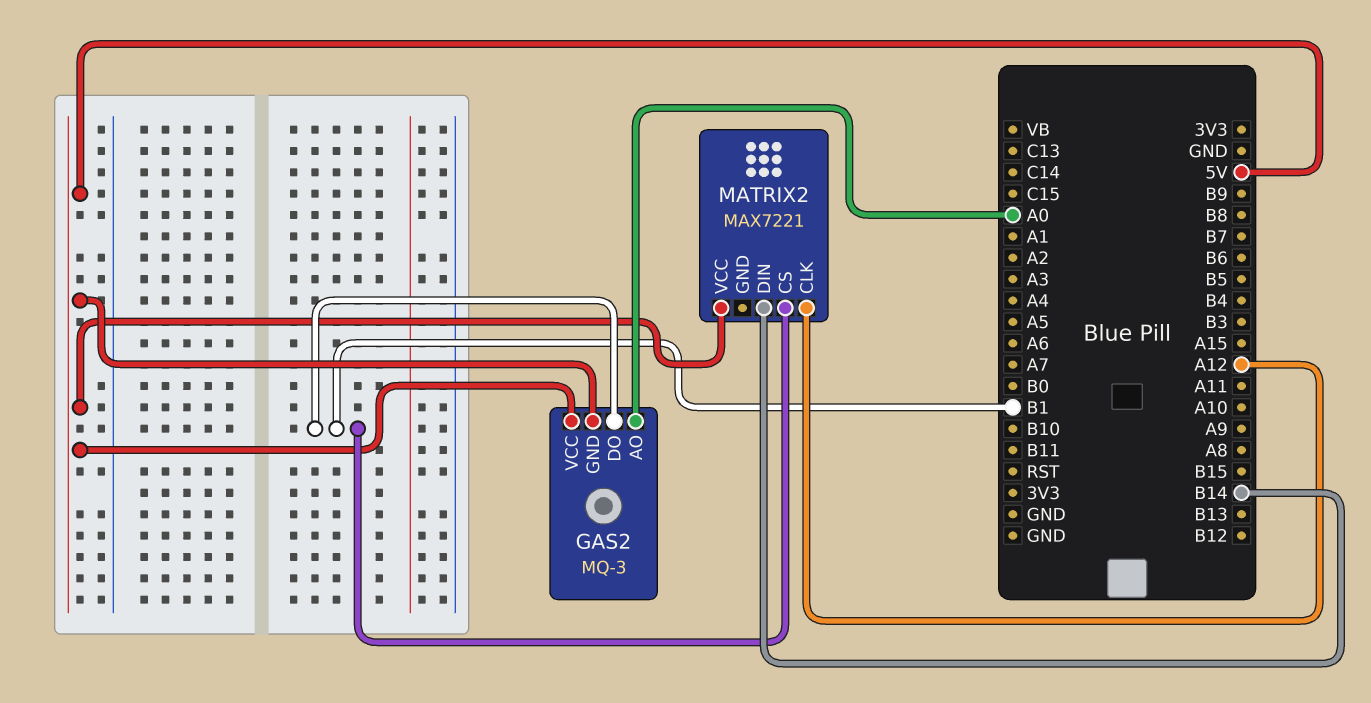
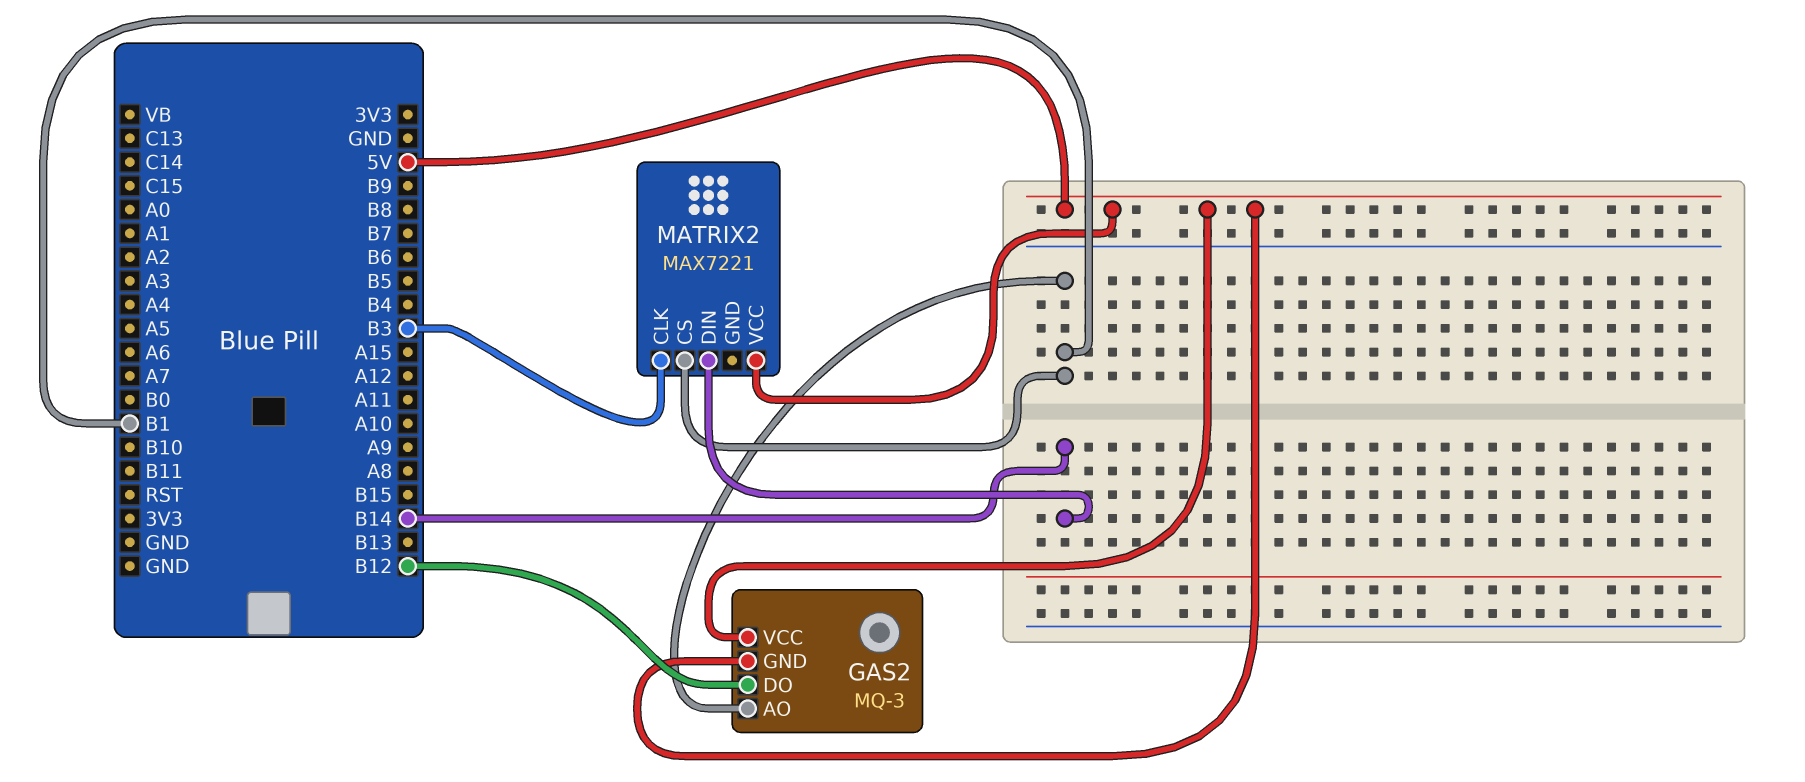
GAS2 pin AO: A0 -> B1
GAS2 pin DO: B1 -> B12
MATRIX2 pin CLK: A12 -> B3

